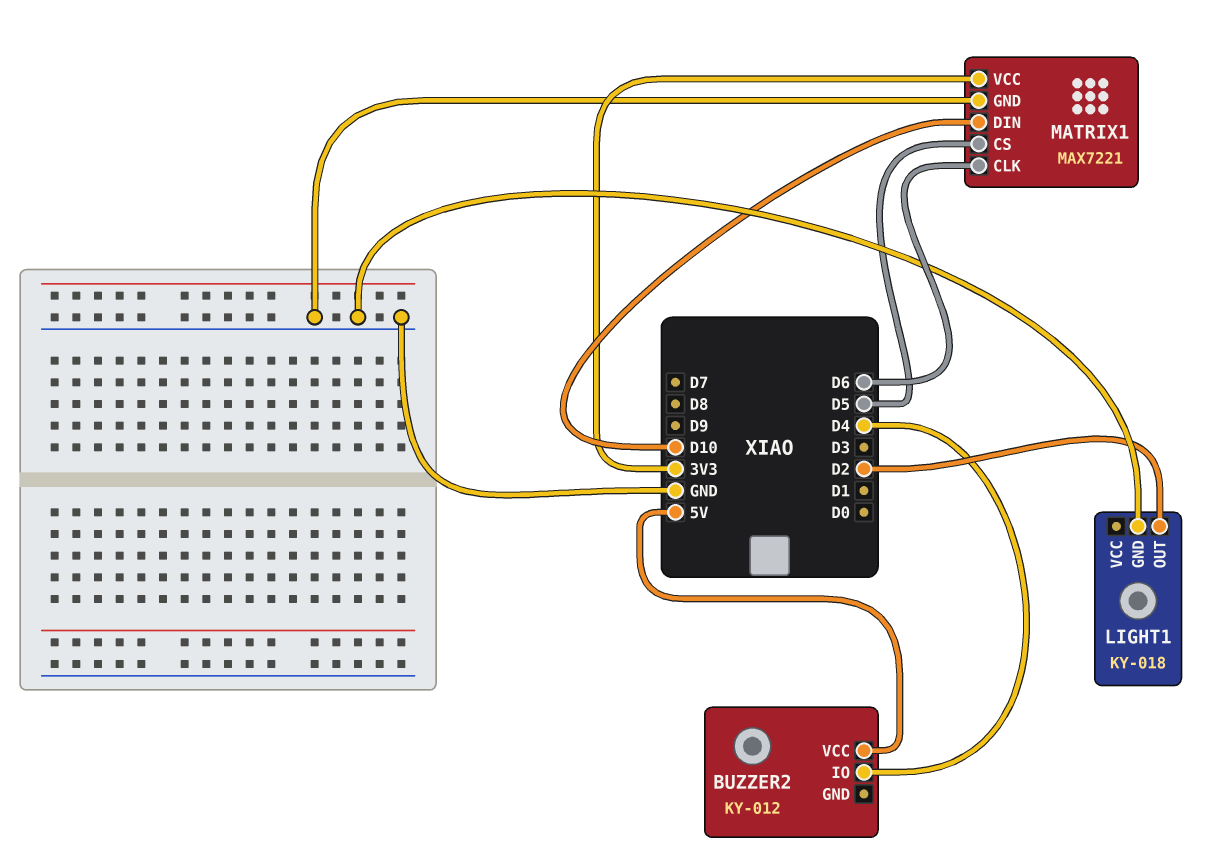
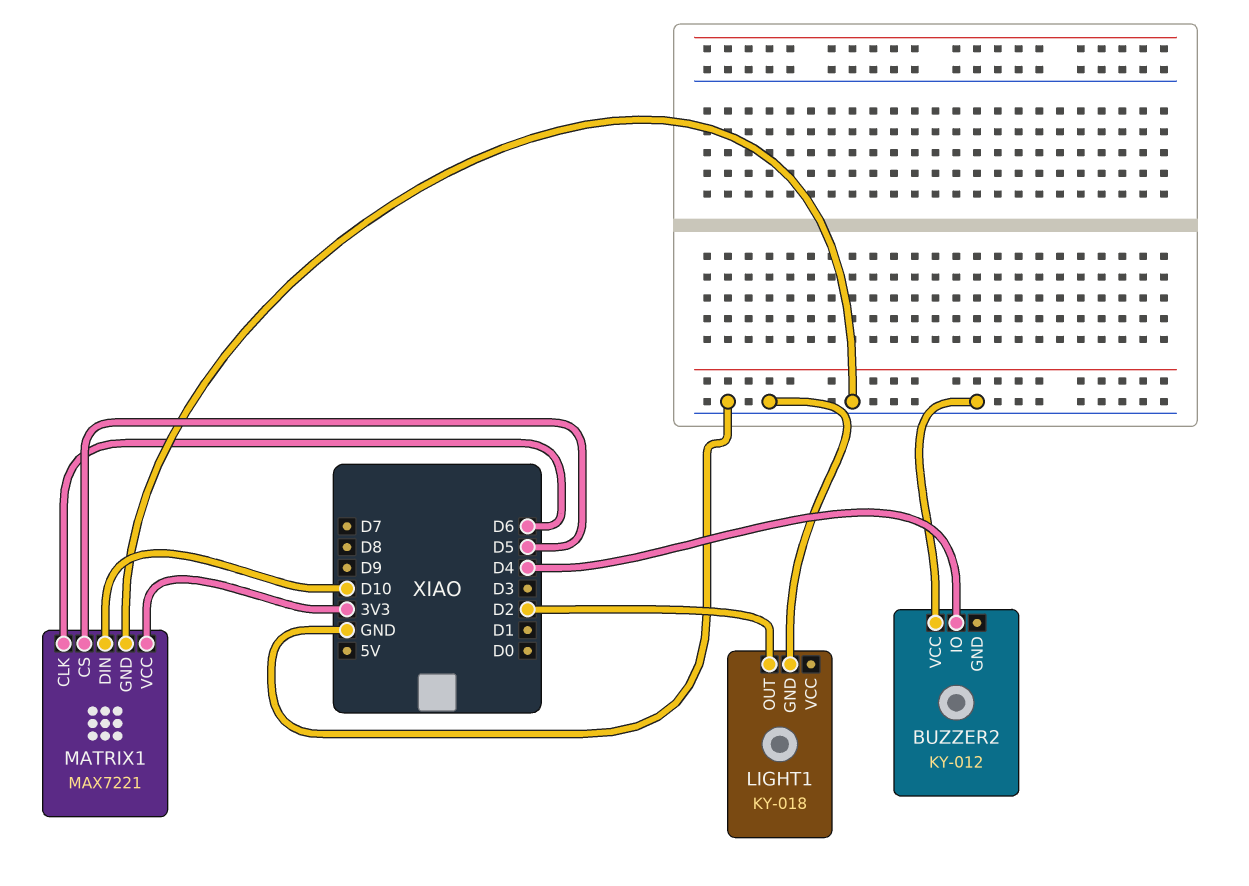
BUZZER2 pin VCC: 5V -> GND

